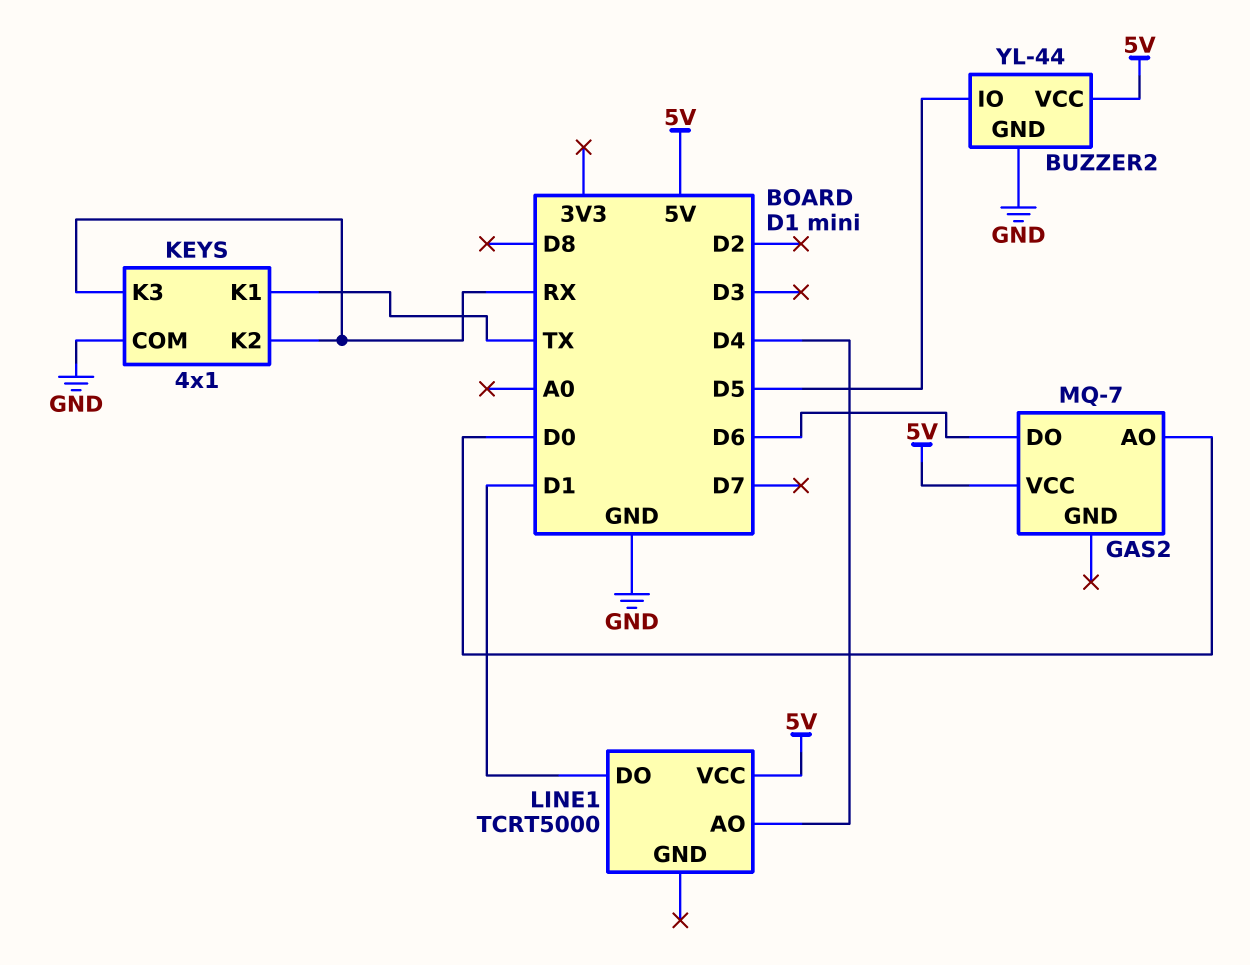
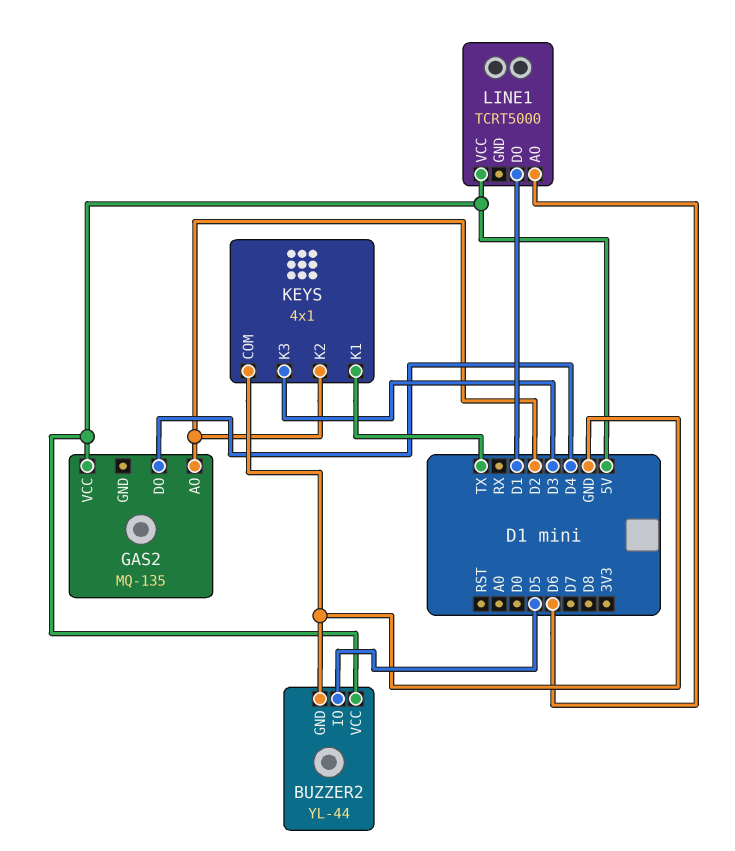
GAS2: MQ-7 -> MQ-135
GAS2 pin AO: D0 -> D2
GAS2 pin DO: D6 -> D4
KEYS pin K2: RX -> D2
KEYS pin K3: RX -> D3
LINE1 pin AO: D4 -> D6

